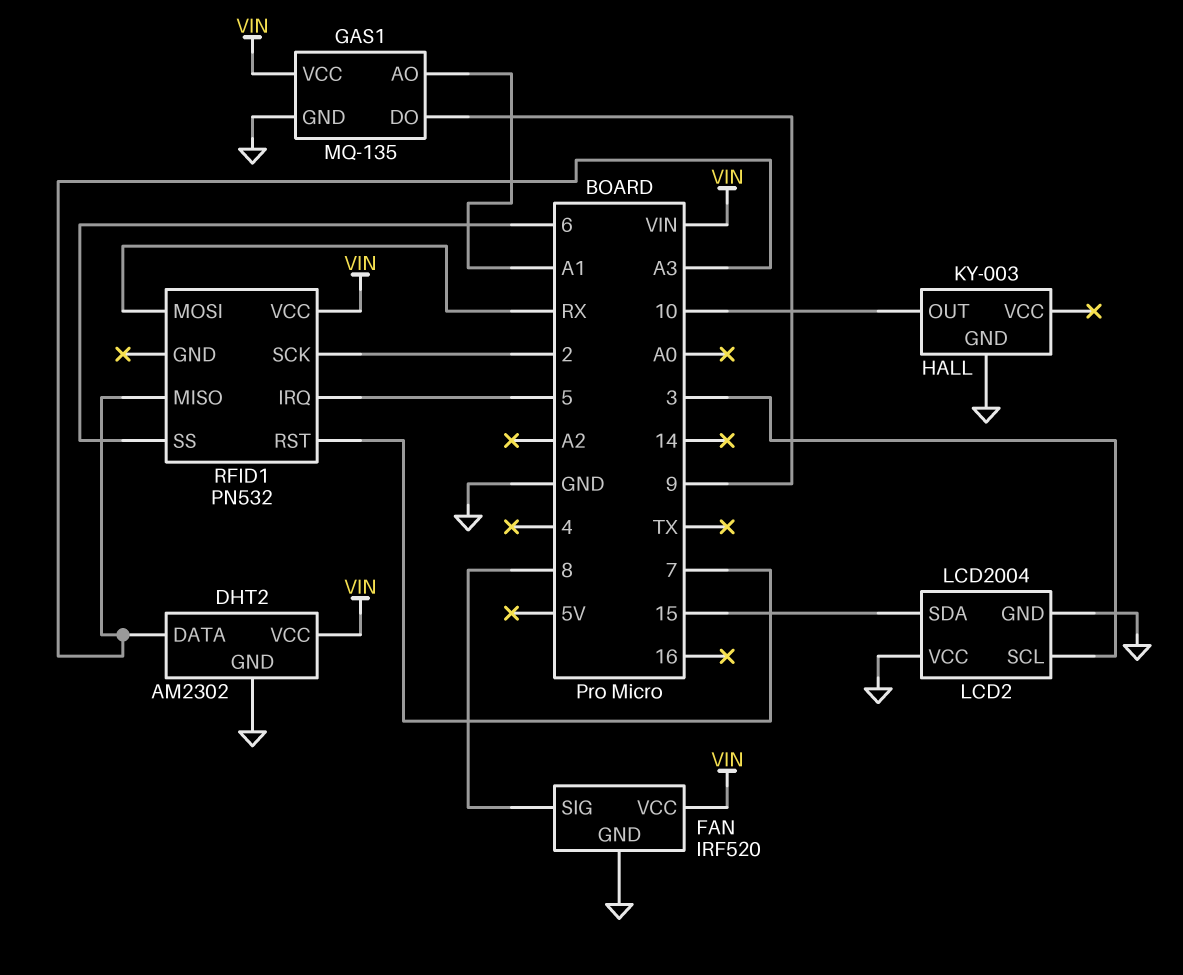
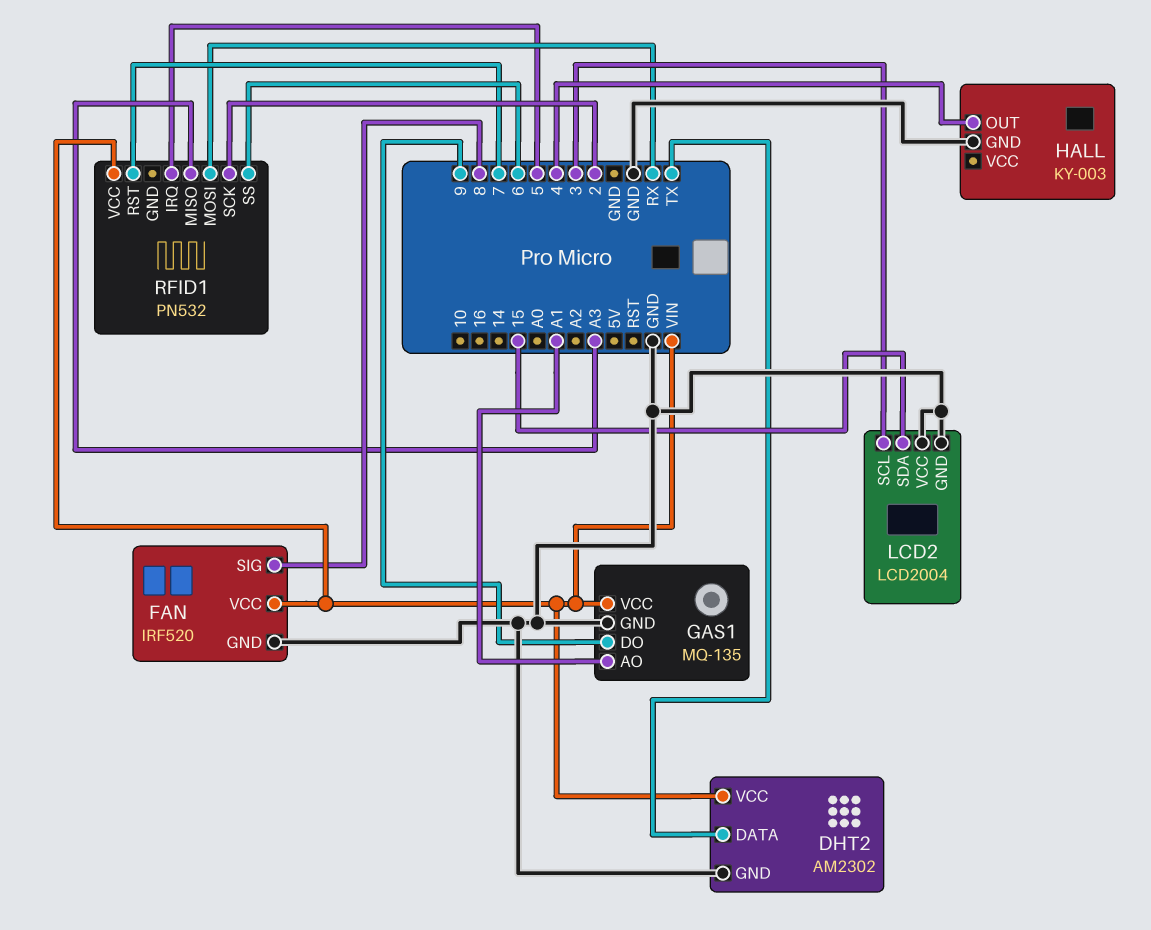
DHT2 pin DATA: A3 -> TX
HALL pin OUT: 10 -> 4

